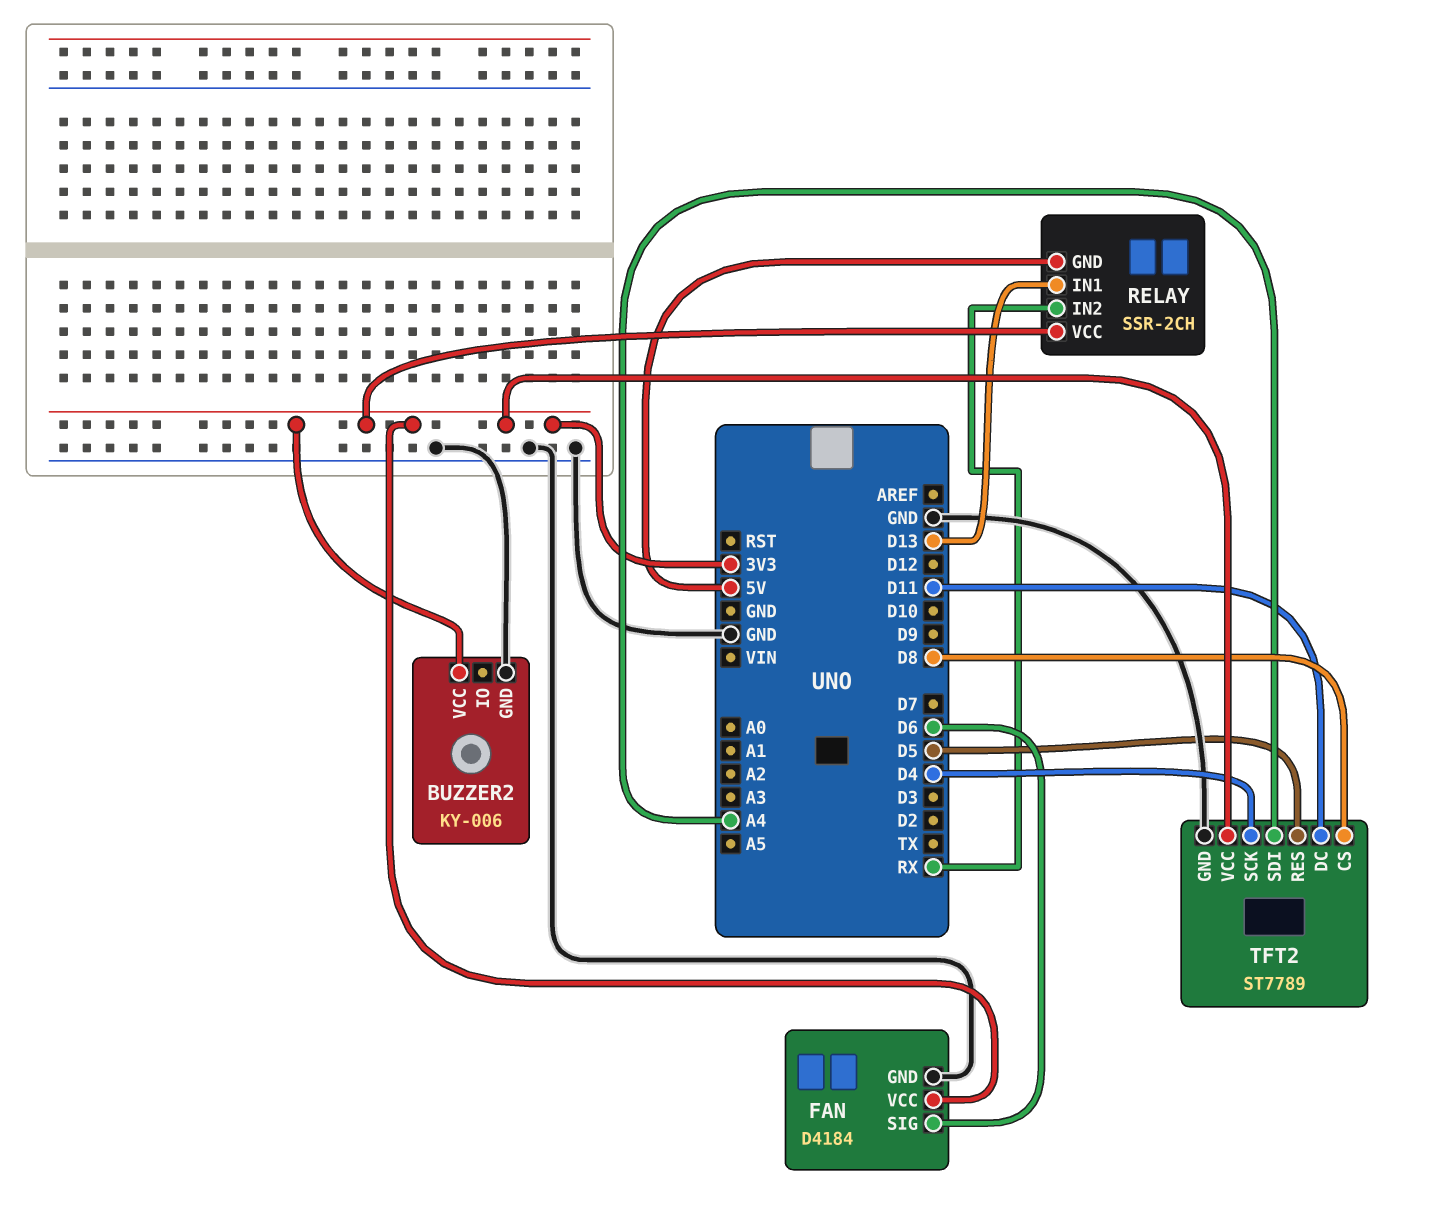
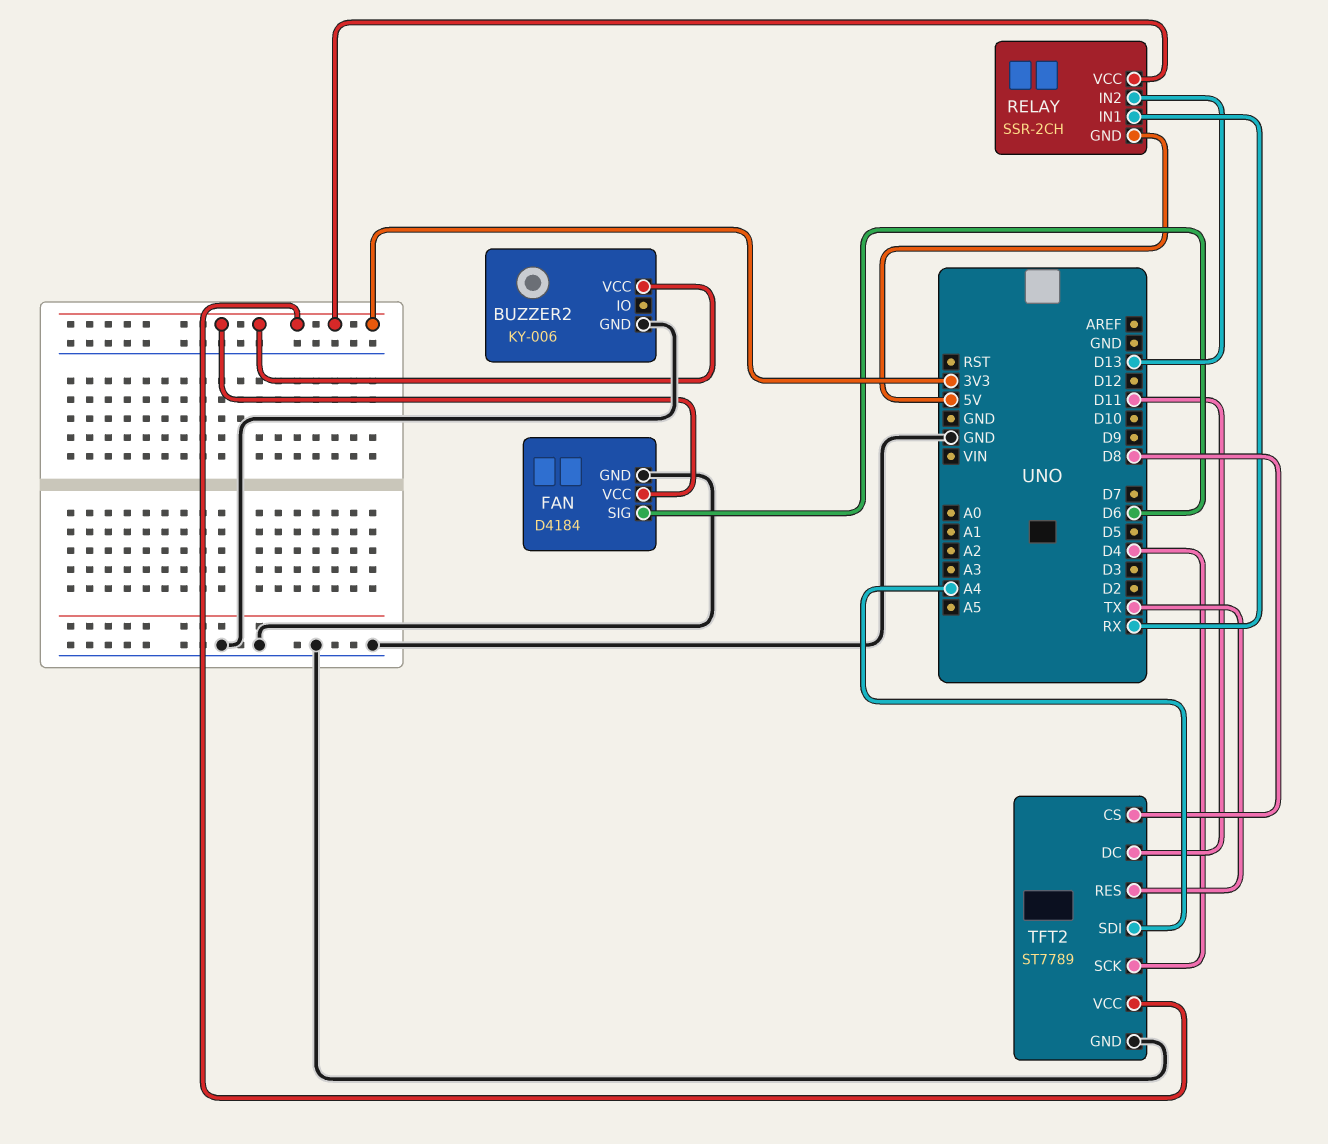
RELAY pin IN1: D13 -> RX
RELAY pin IN2: RX -> D13
TFT2 pin RES: D5 -> TX

